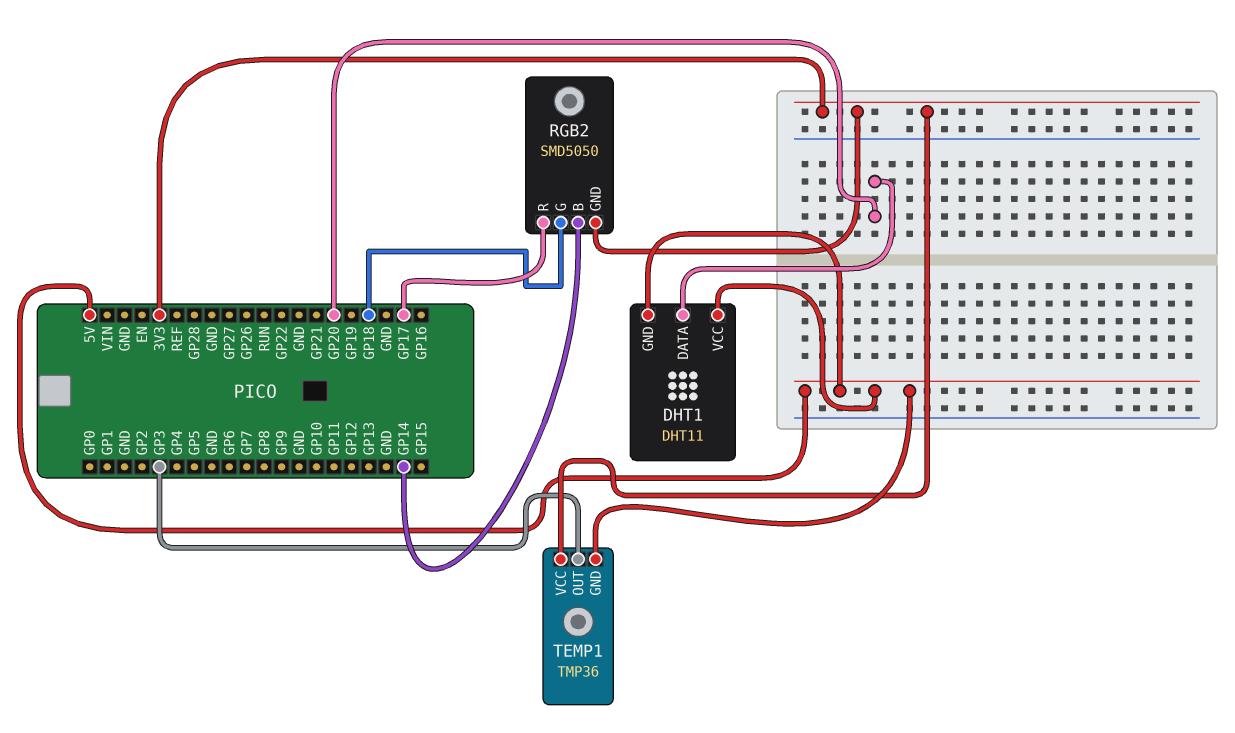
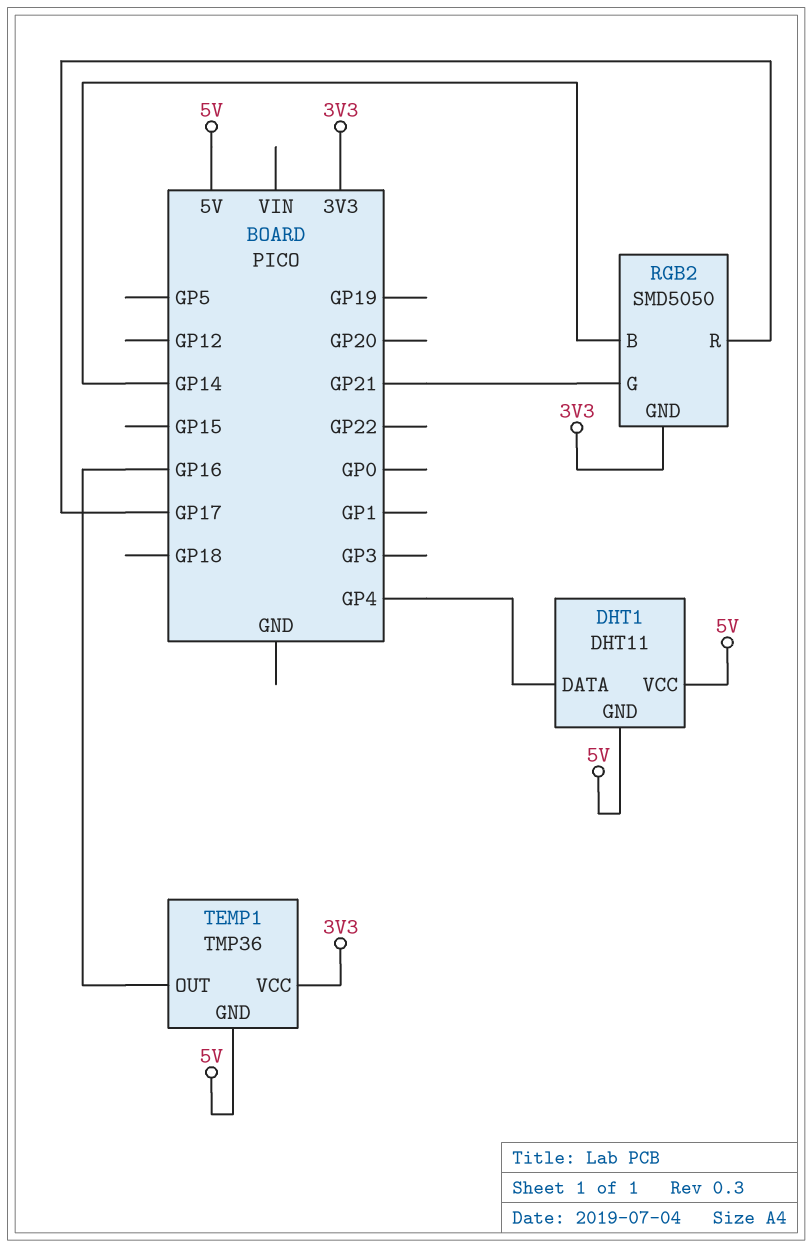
DHT1 pin DATA: GP20 -> GP4
RGB2 pin G: GP18 -> GP21
TEMP1 pin OUT: GP3 -> GP16

